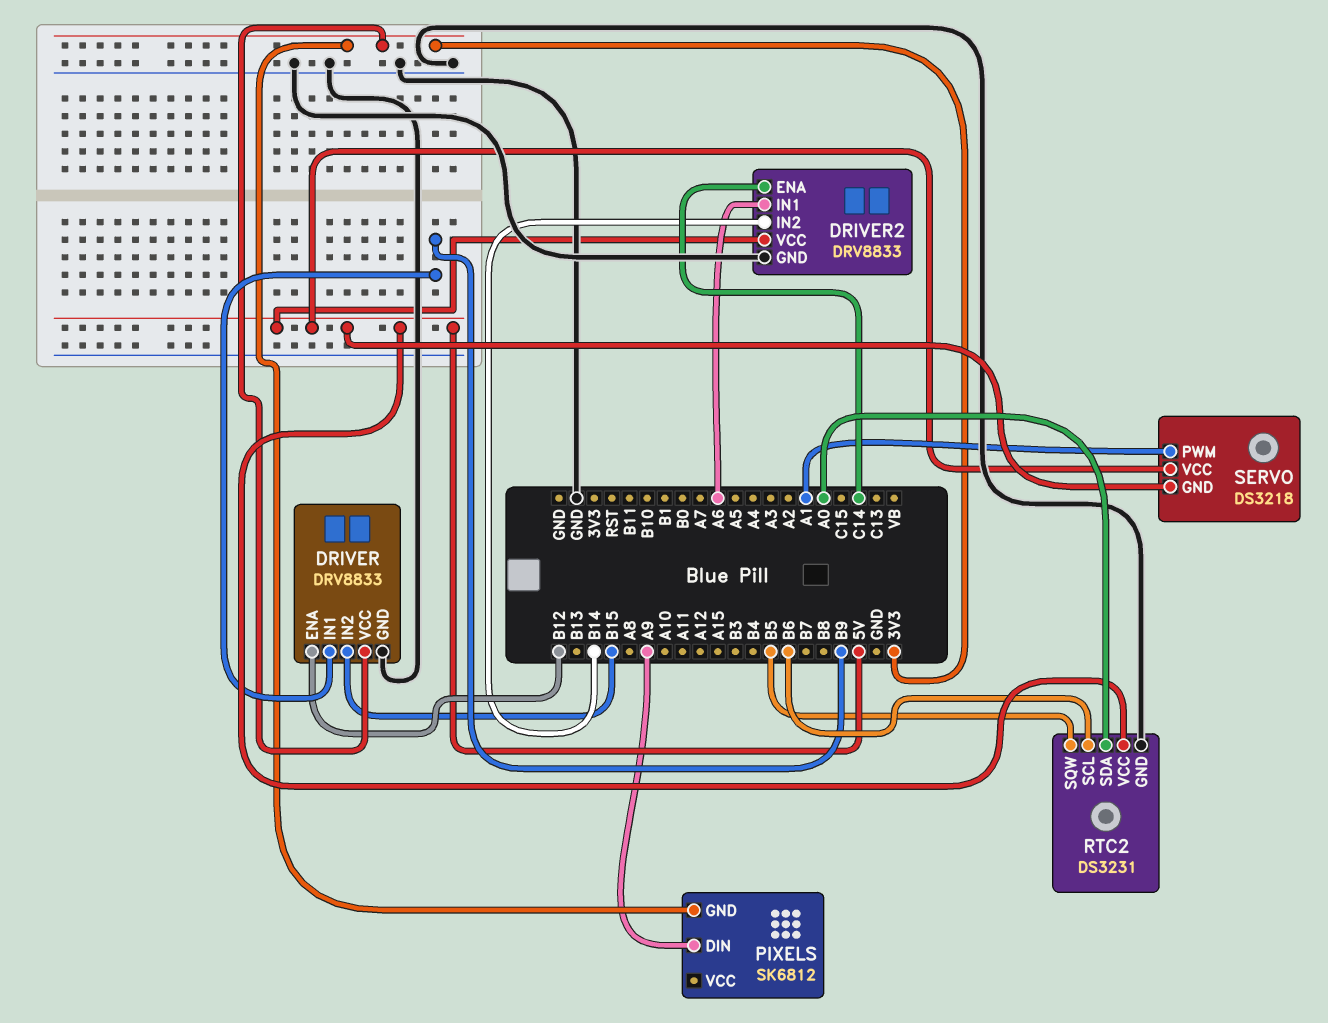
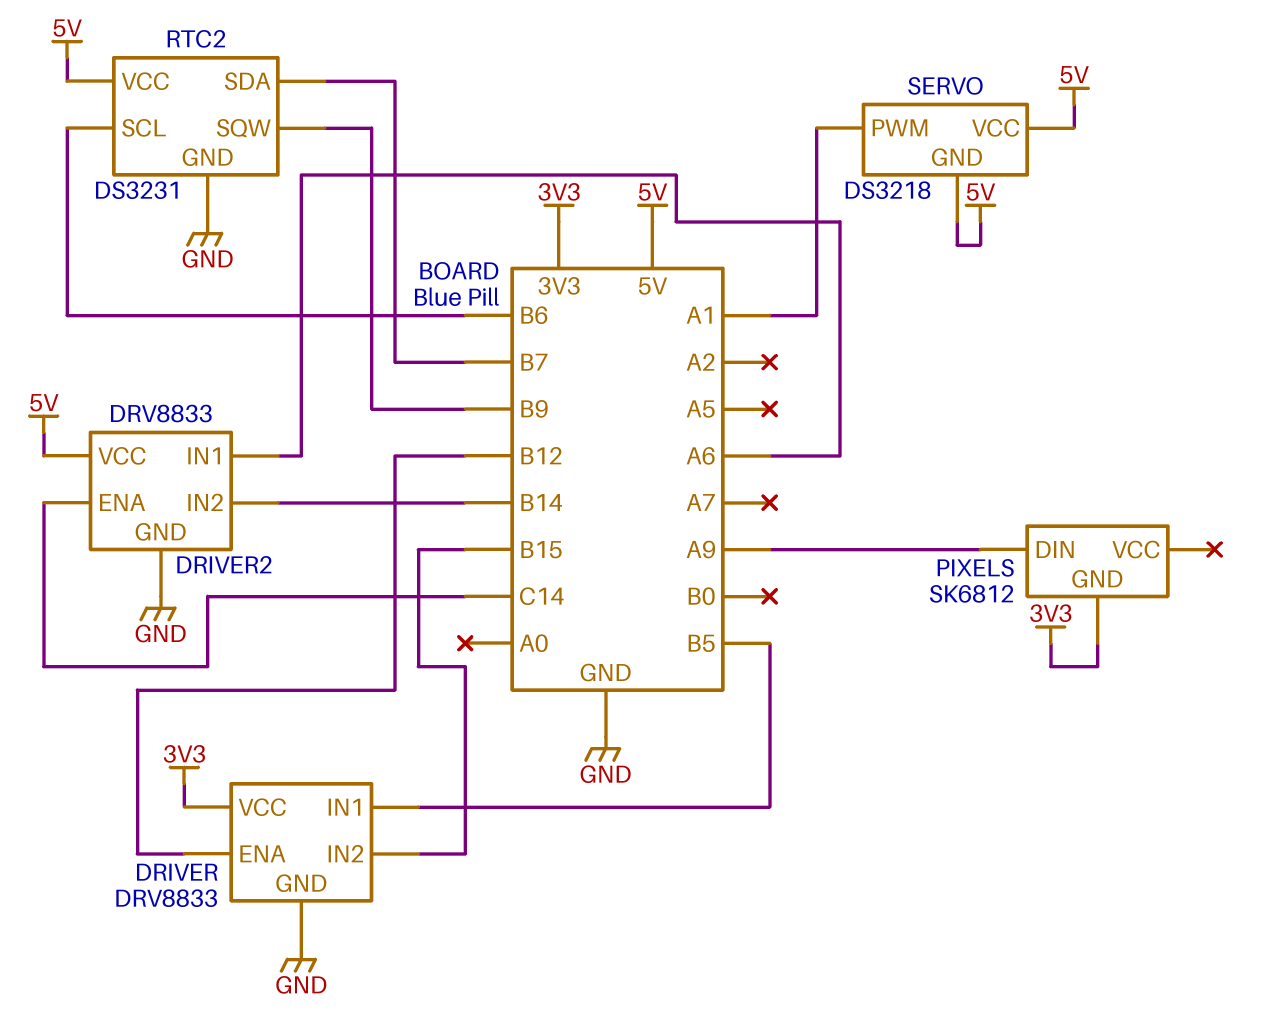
DRIVER pin IN1: B9 -> B5
RTC2 pin SDA: A0 -> B7
RTC2 pin SQW: B5 -> B9

